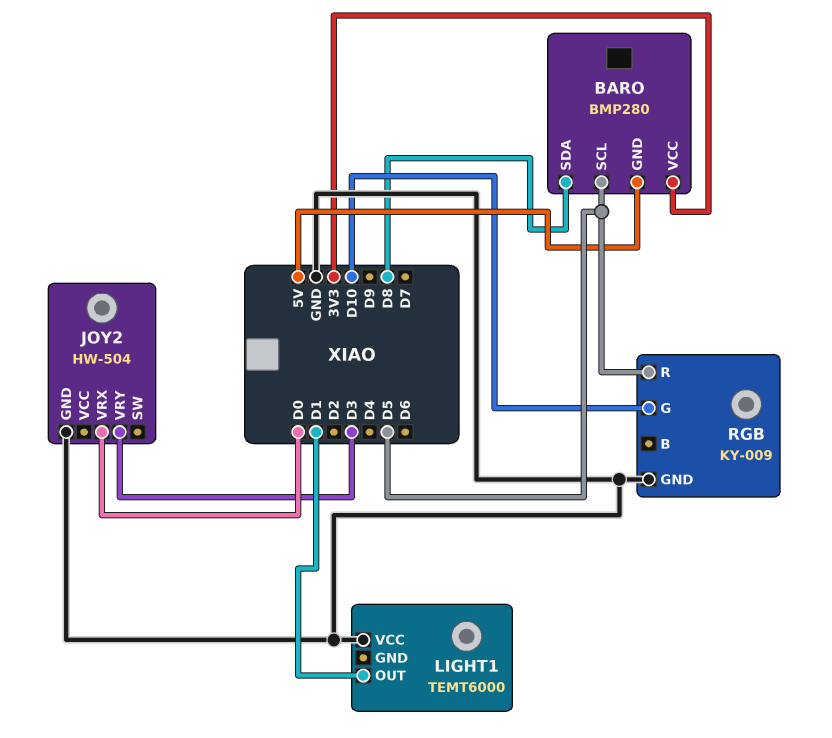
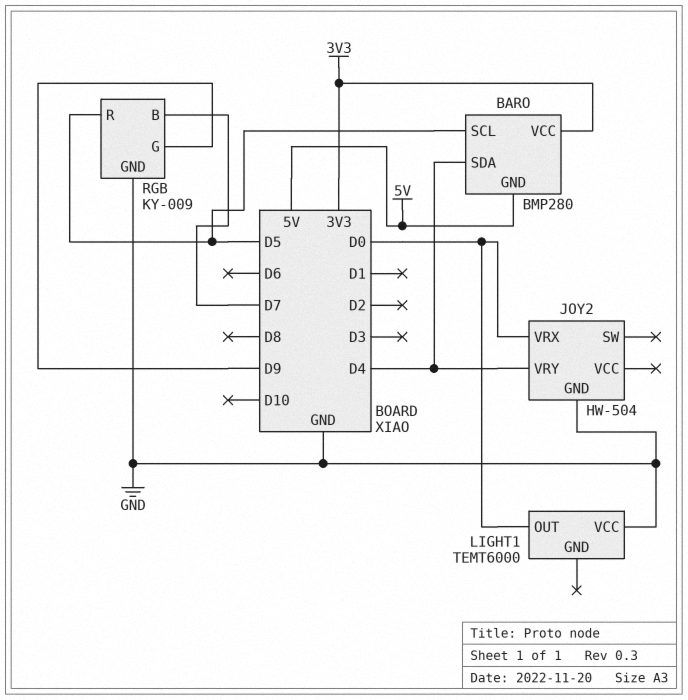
BARO pin SDA: D8 -> D4
JOY2 pin VRY: D3 -> D4
LIGHT1 pin OUT: D1 -> D0
RGB pin B: none -> D7
RGB pin G: D10 -> D9

